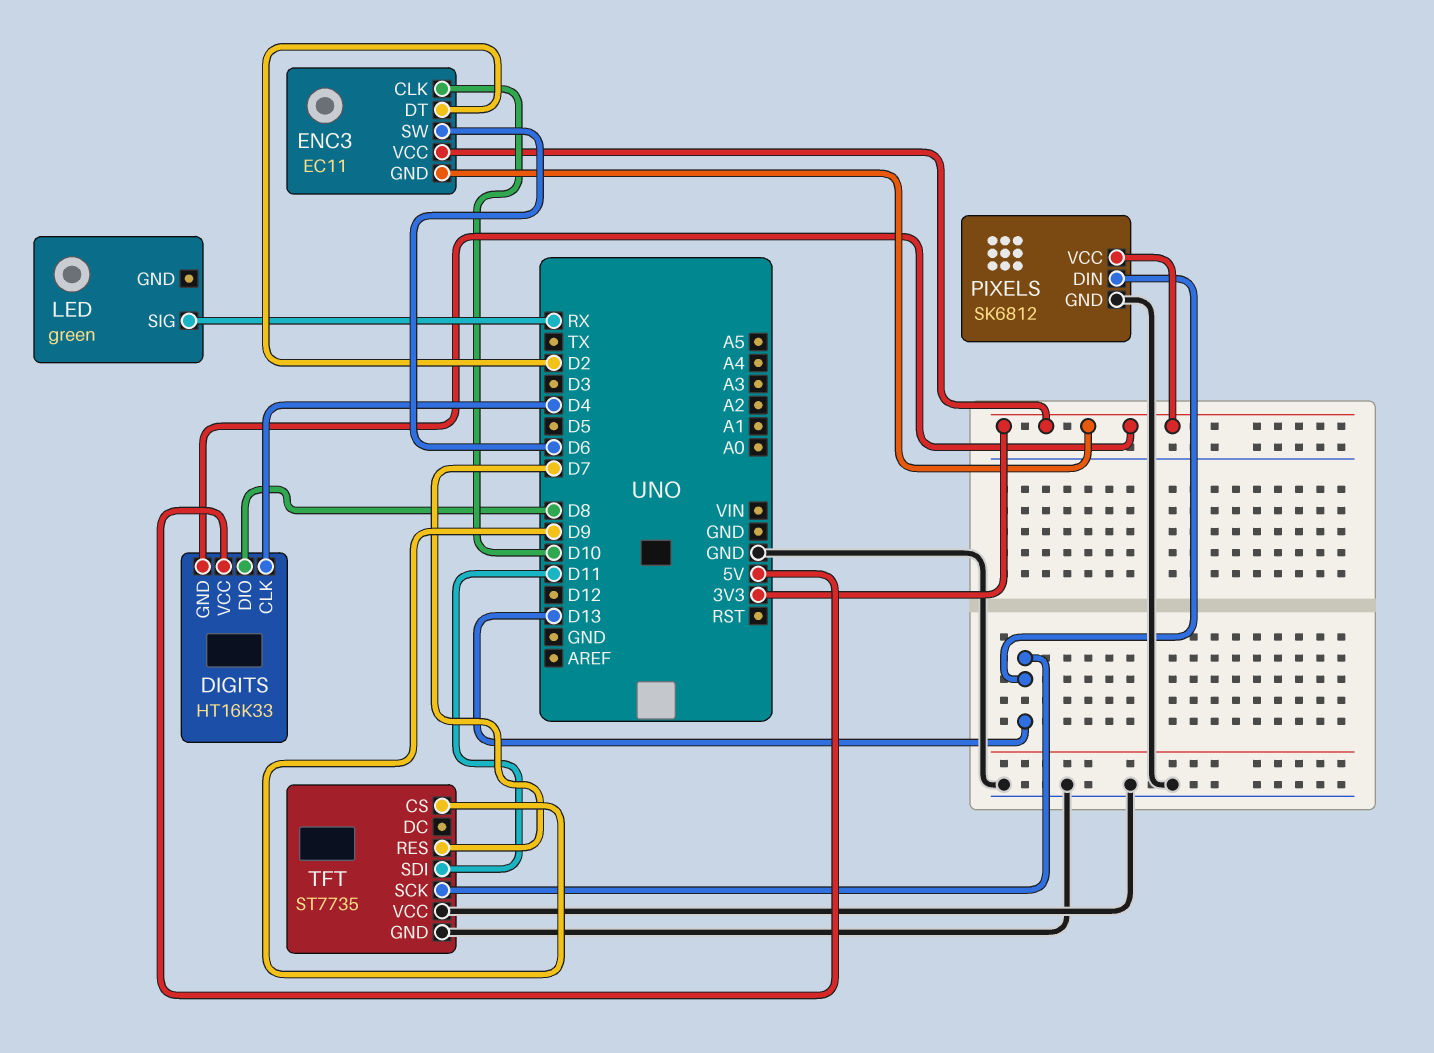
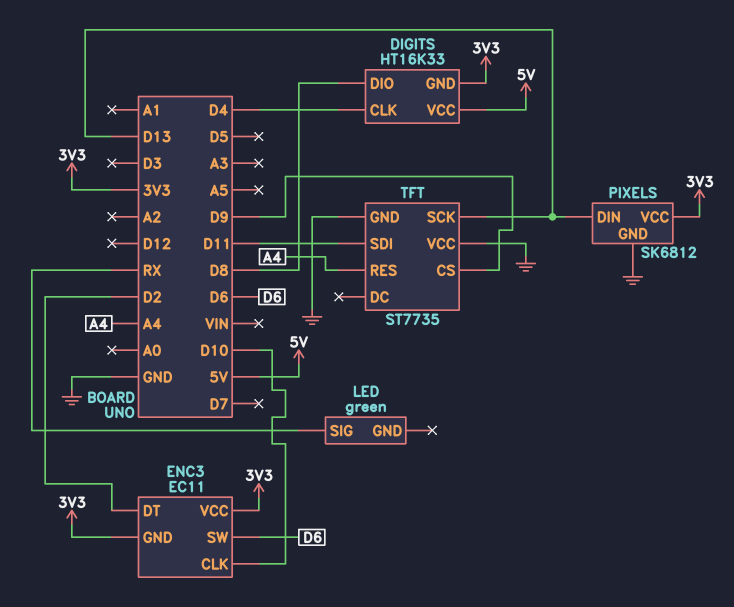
TFT pin RES: D7 -> A4

